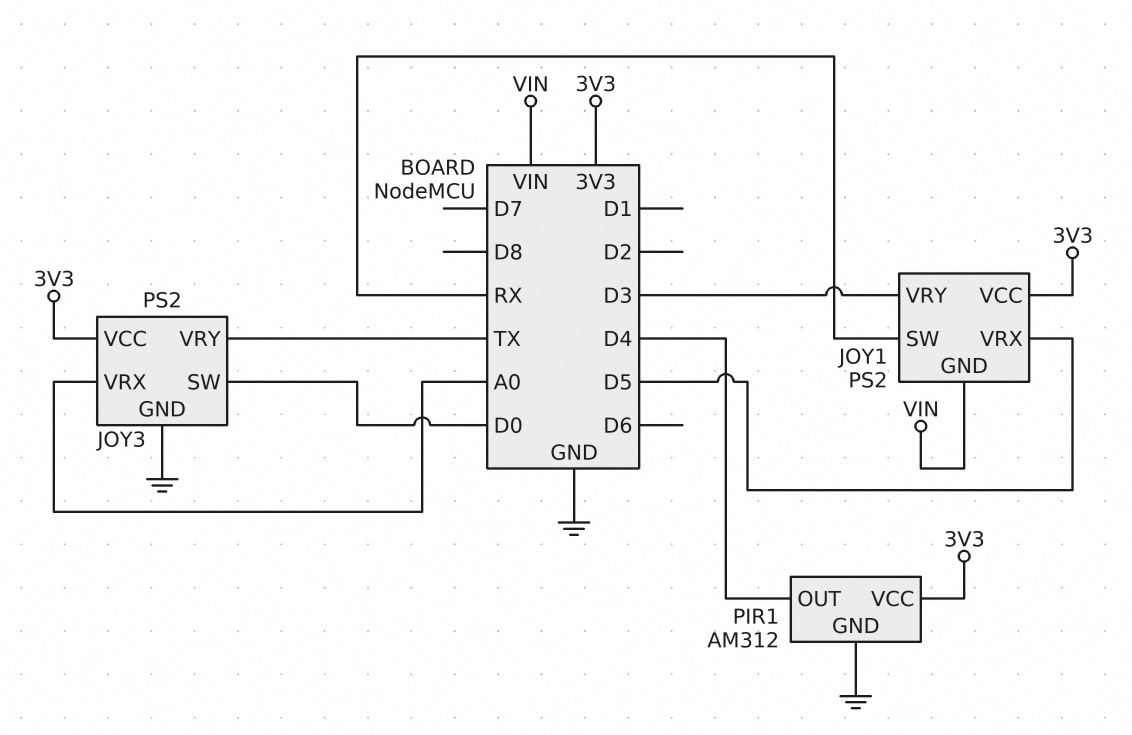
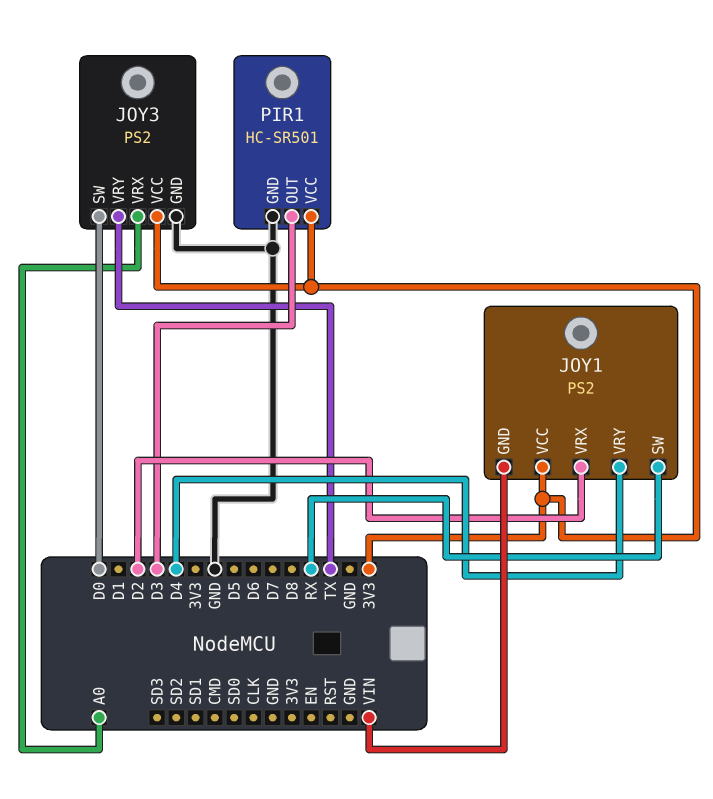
JOY1 pin VRX: D5 -> D2
JOY1 pin VRY: D3 -> D4
PIR1: AM312 -> HC-SR501
PIR1 pin OUT: D4 -> D3

